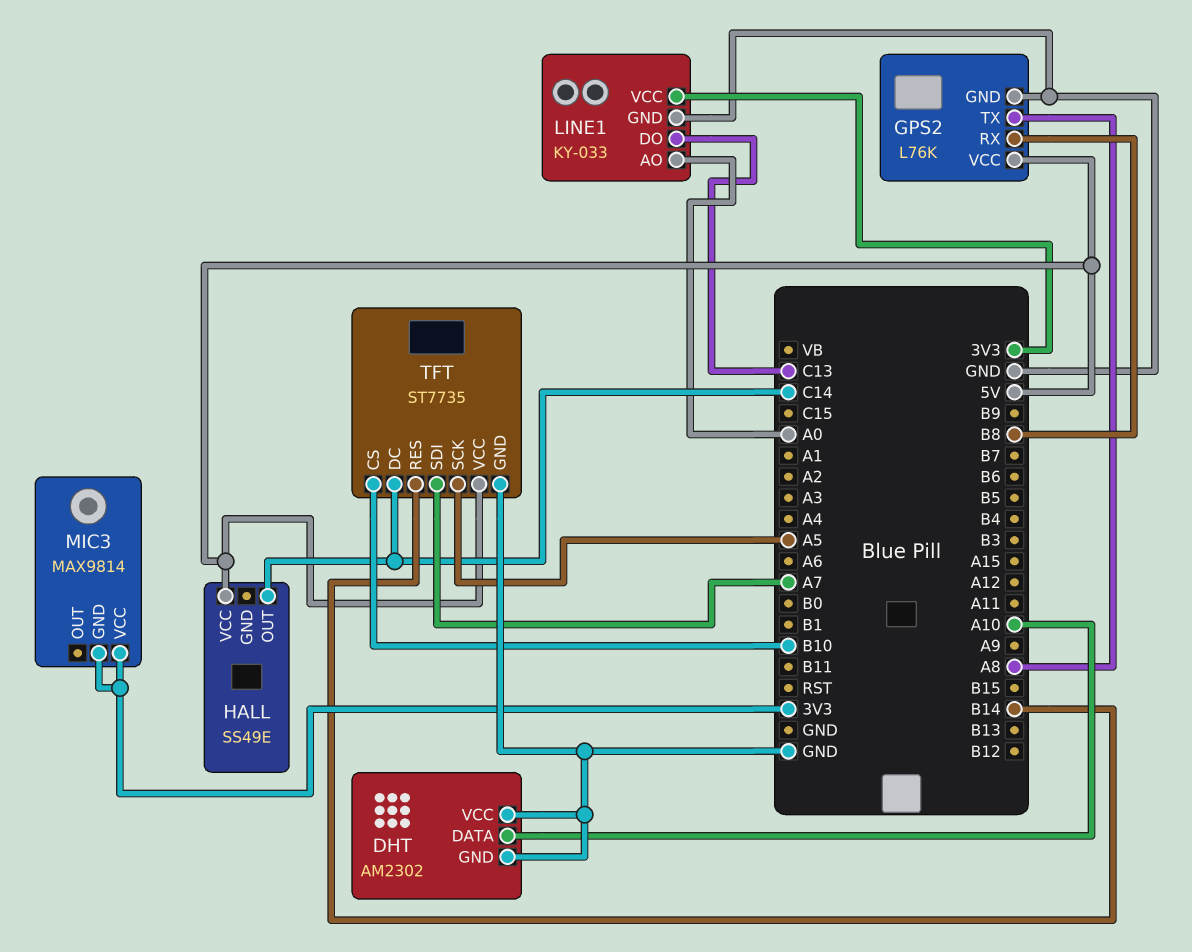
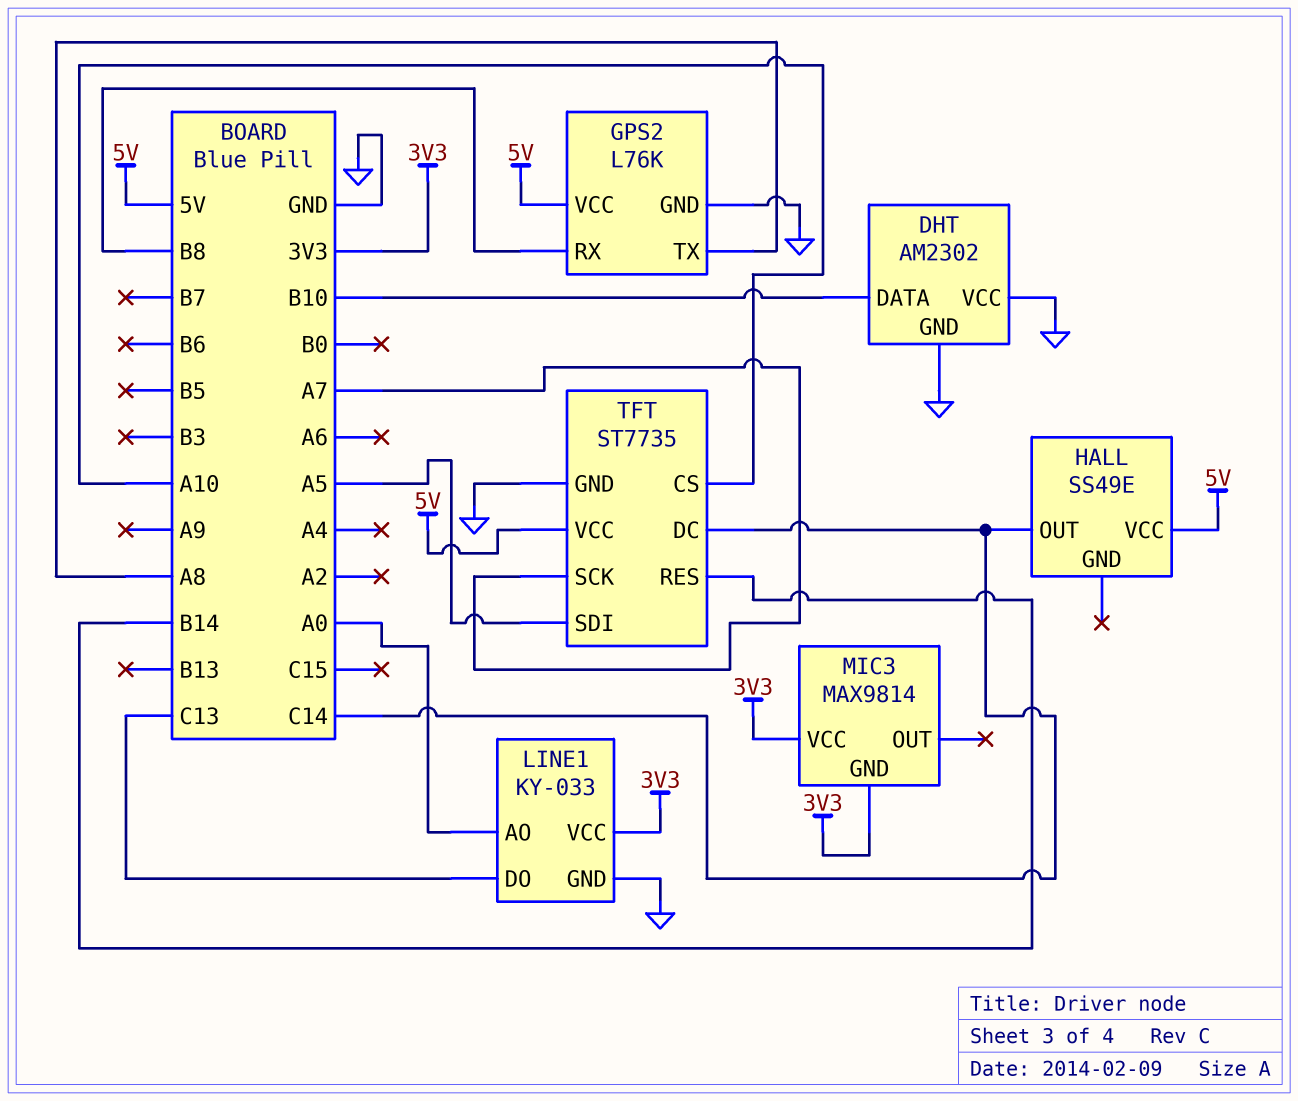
DHT pin DATA: A10 -> B10
TFT pin CS: B10 -> A10
TFT pin SCK: A5 -> A7
TFT pin SDI: A7 -> A5

